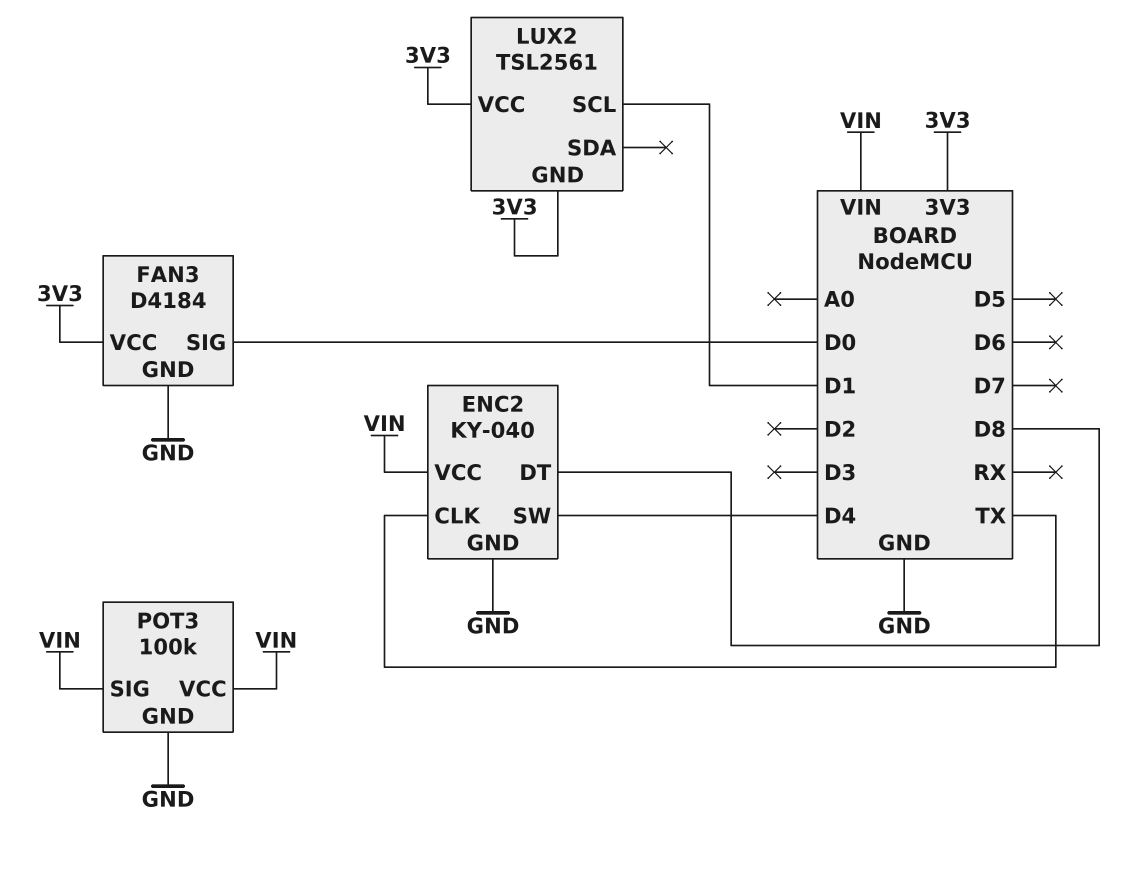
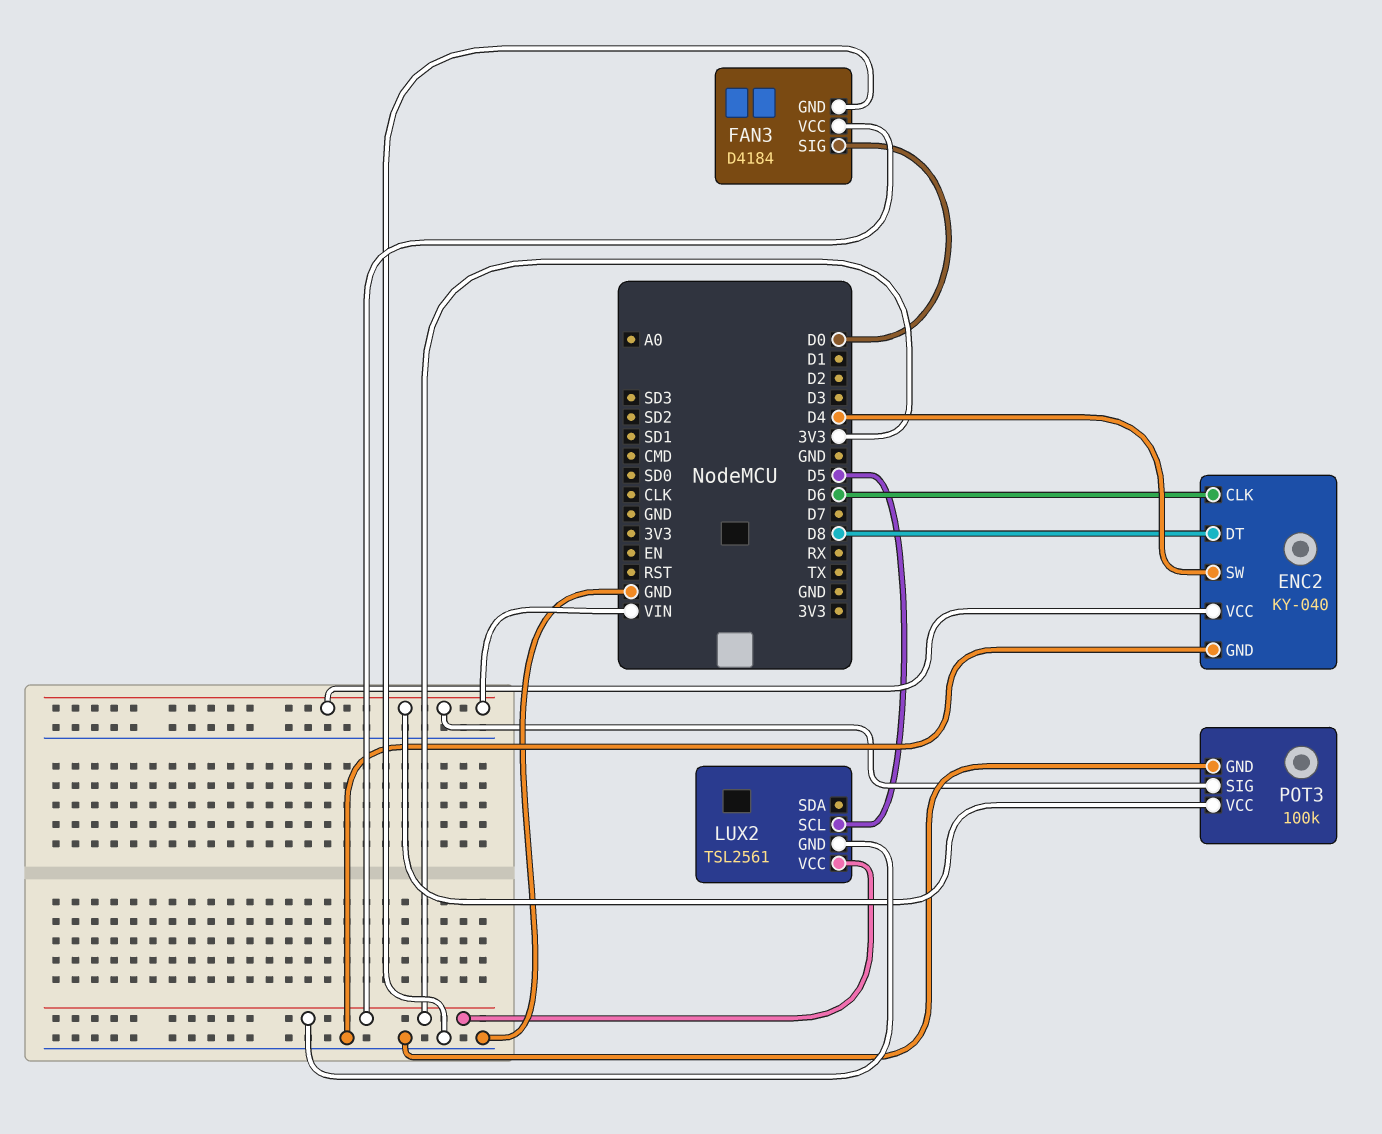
ENC2 pin CLK: TX -> D6
LUX2 pin SCL: D1 -> D5

